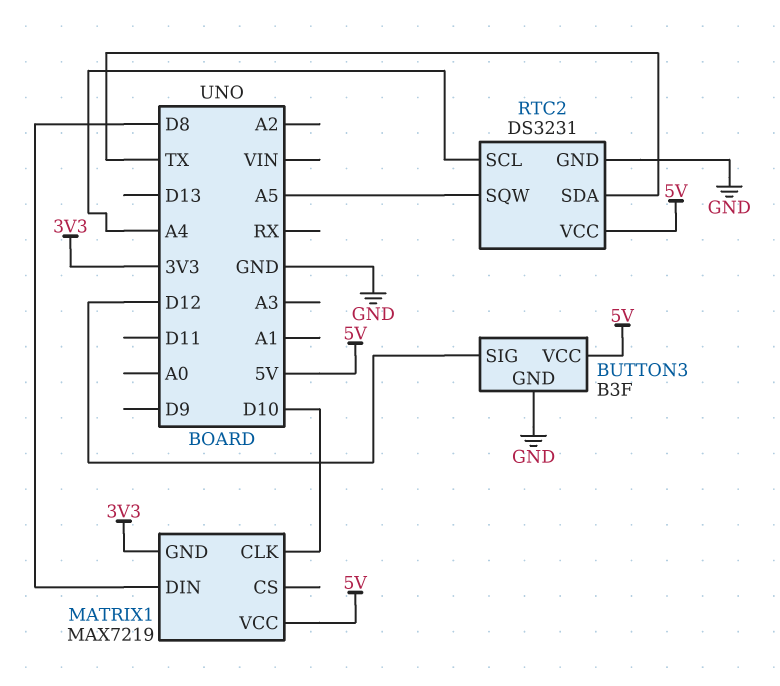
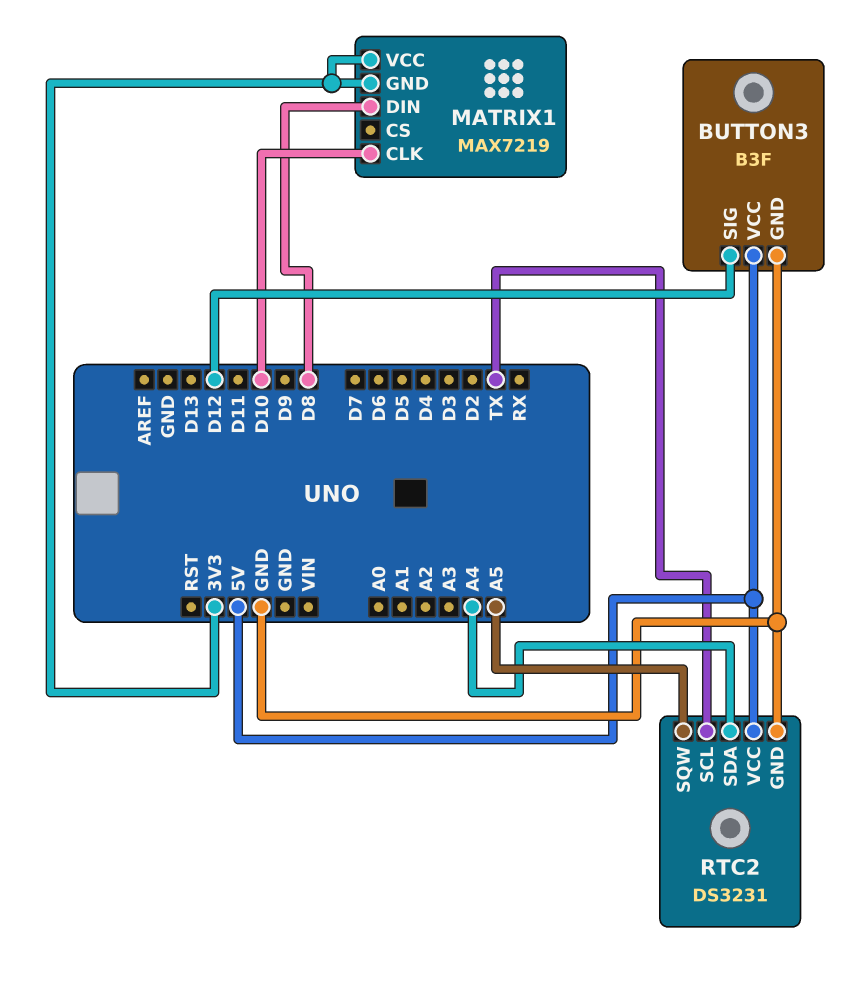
MATRIX1 pin VCC: 5V -> 3V3
RTC2 pin SCL: A4 -> TX
RTC2 pin SDA: TX -> A4

